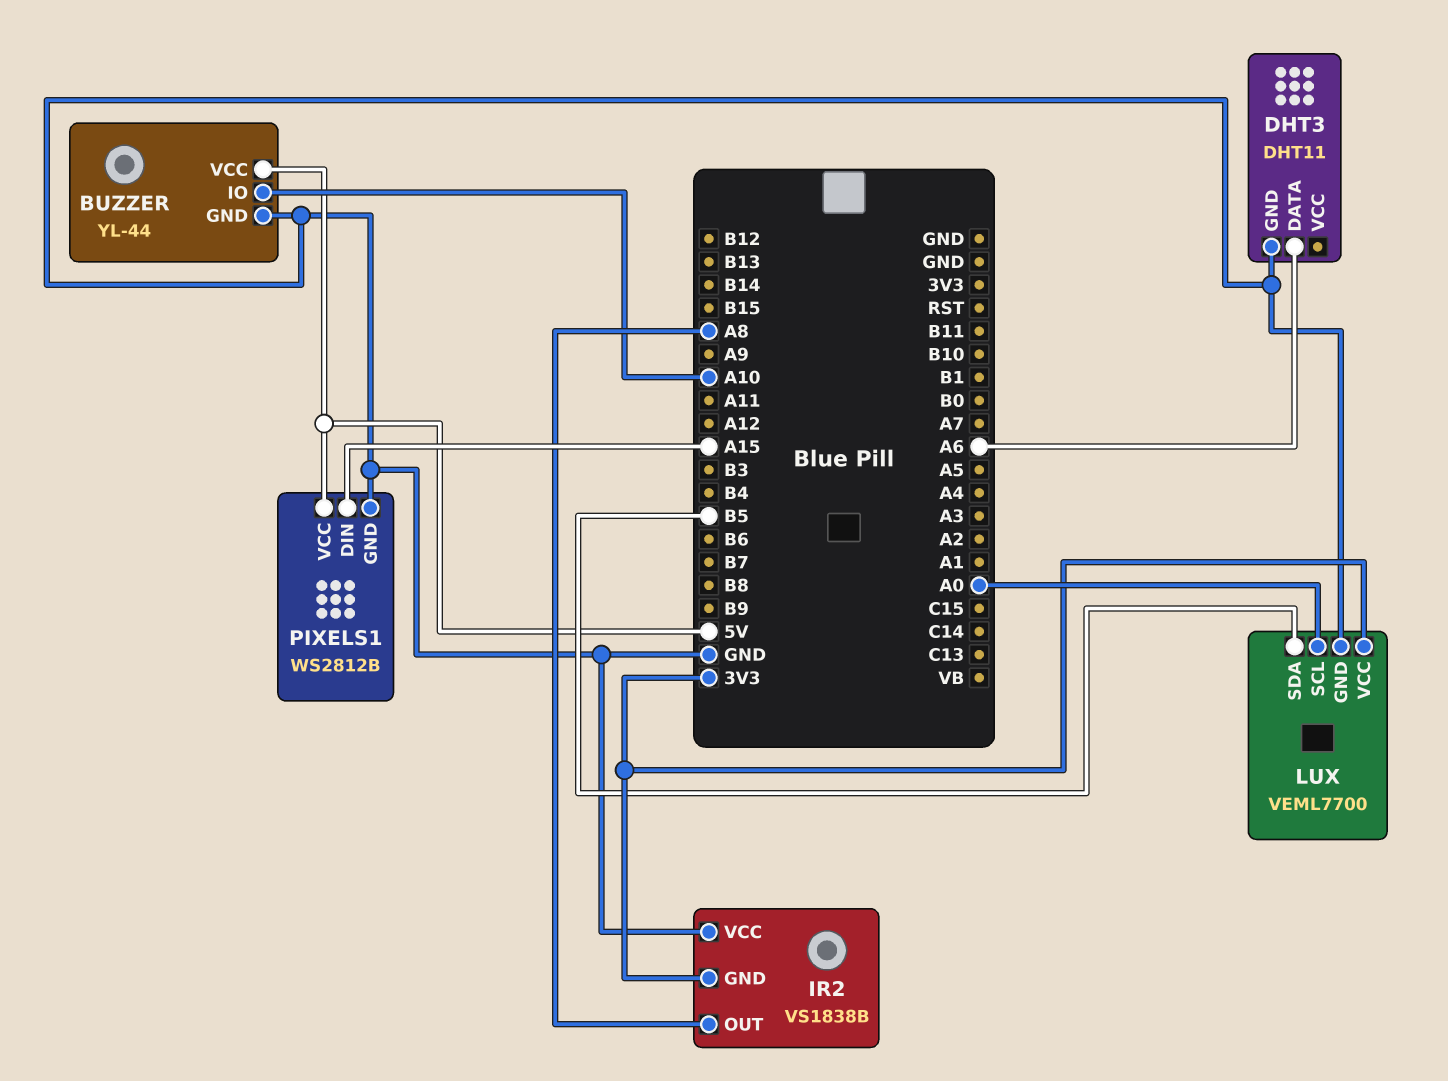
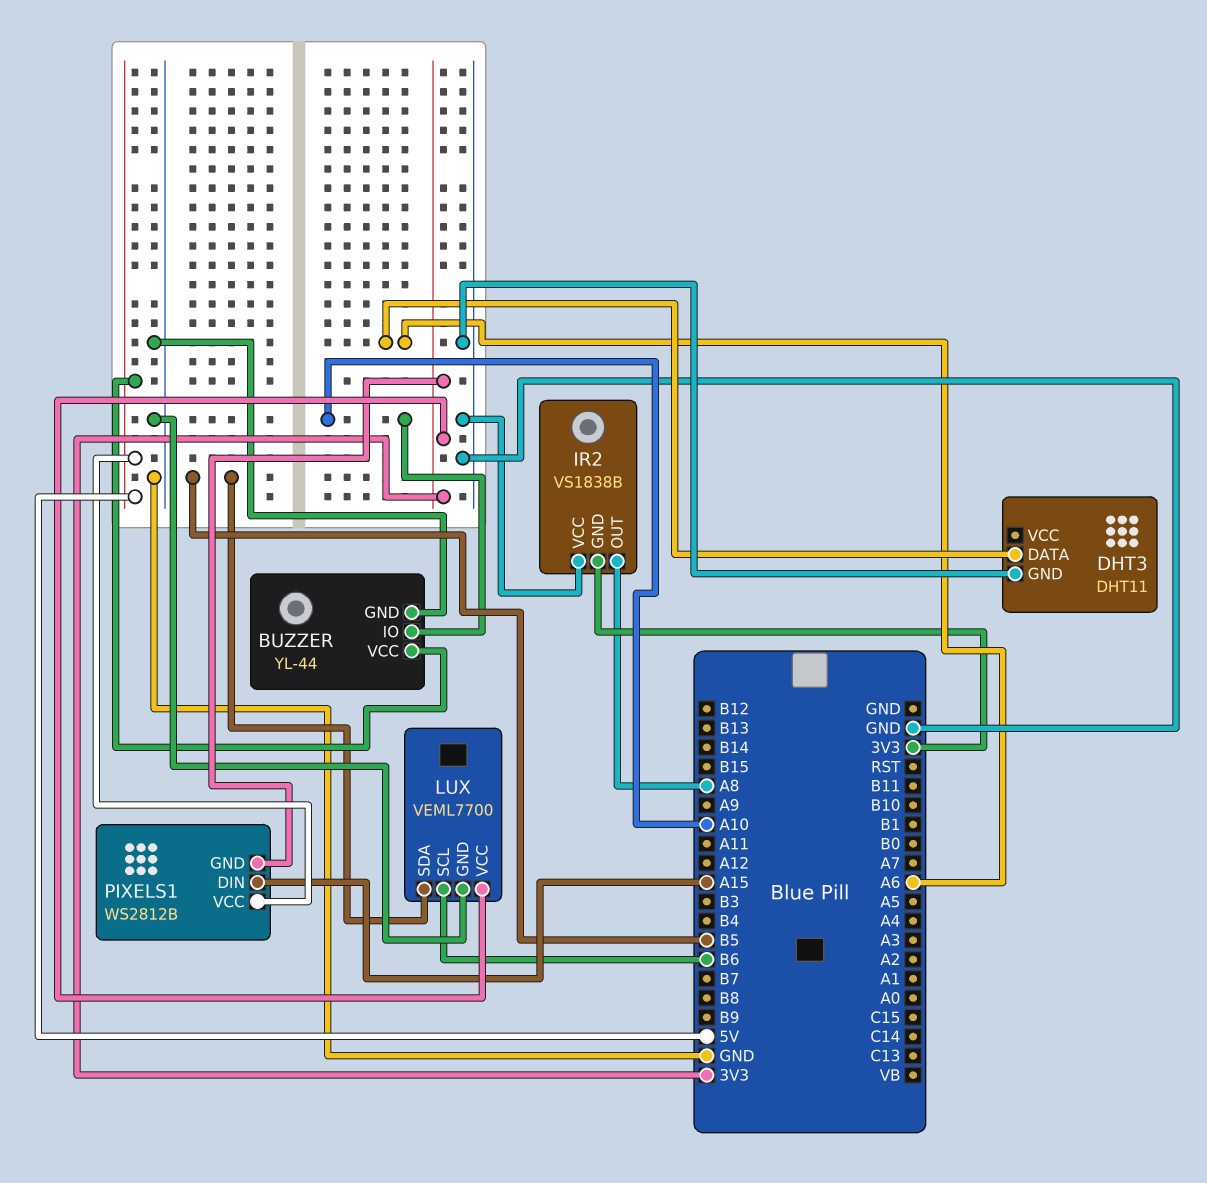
LUX pin SCL: A0 -> B6
PIXELS1 pin GND: GND -> 3V3

